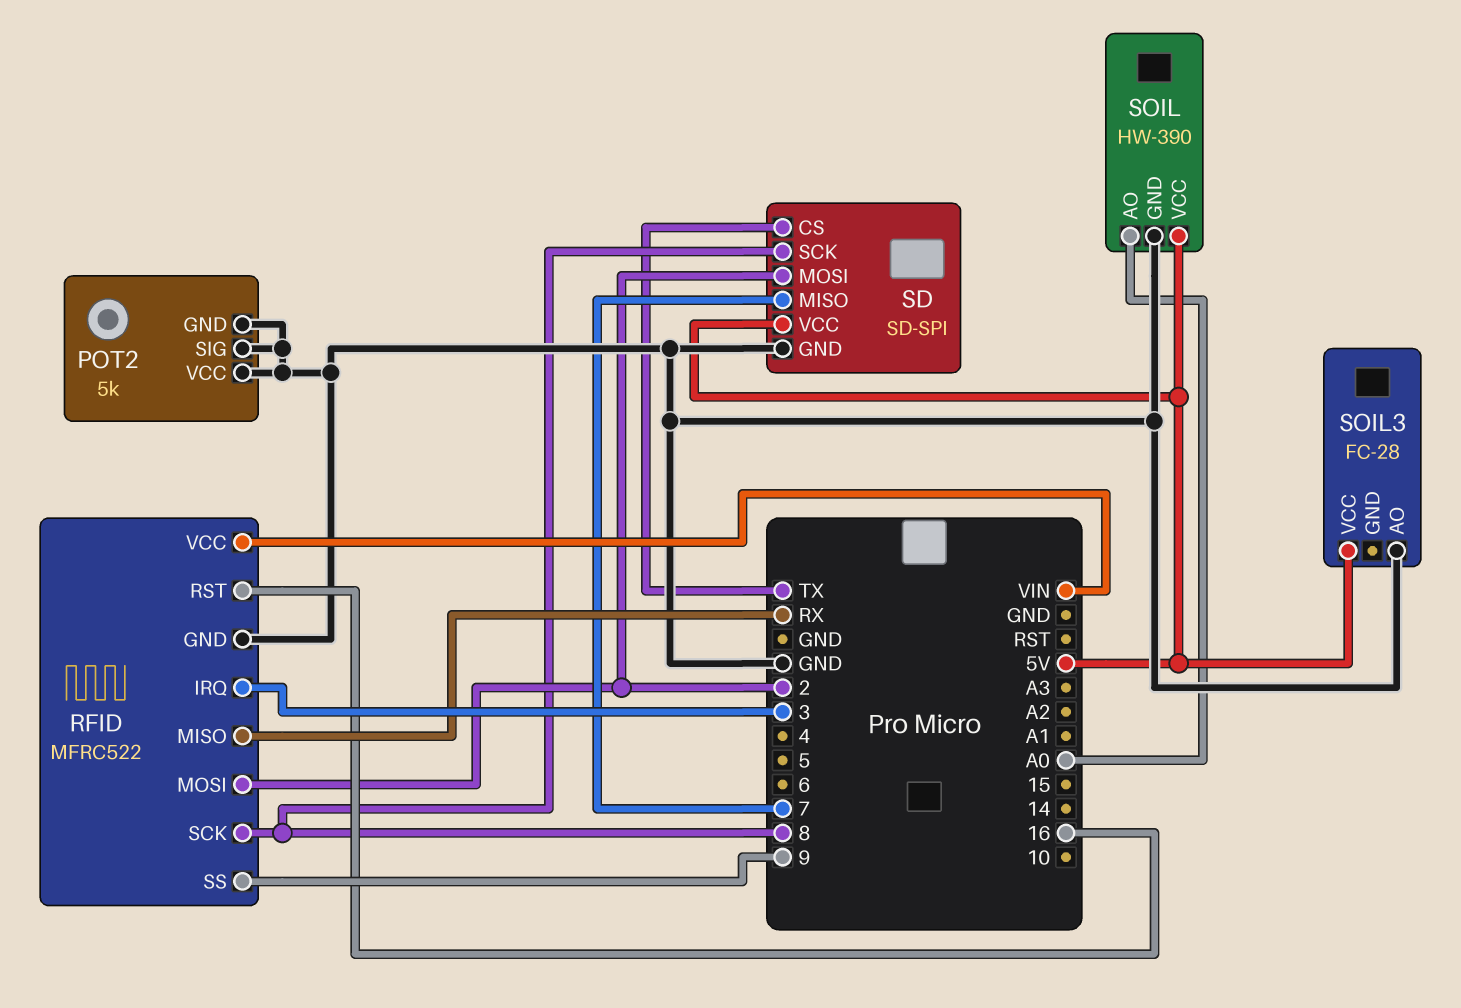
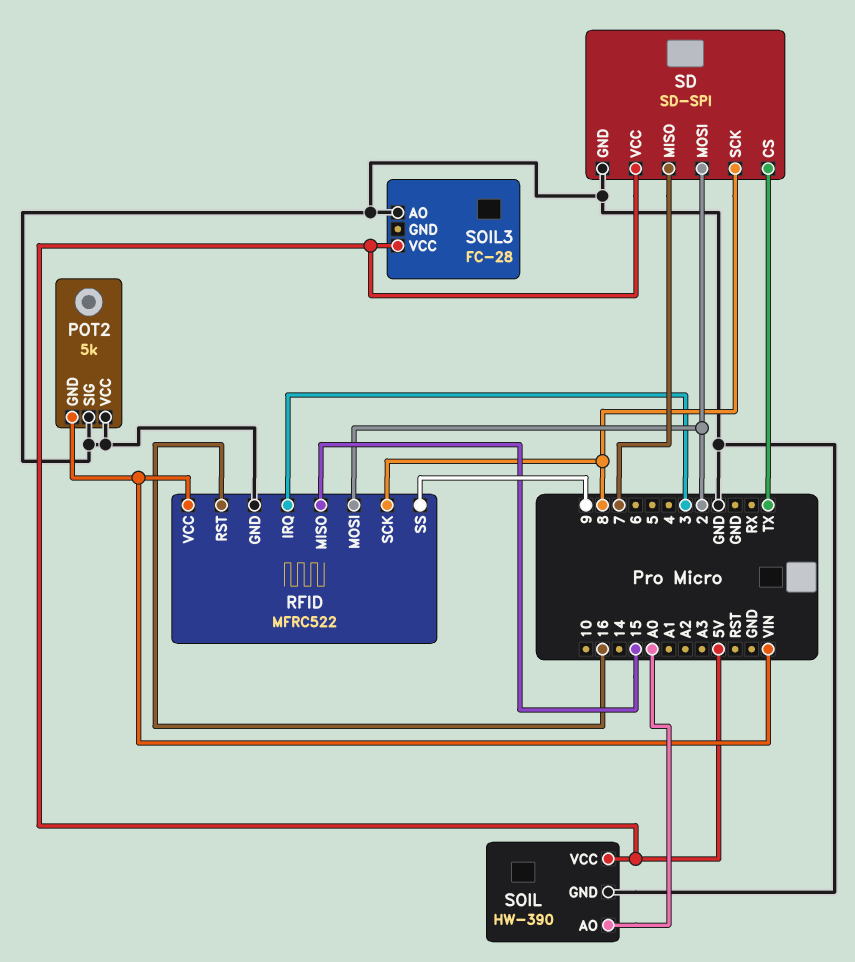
POT2 pin GND: GND -> VIN
RFID pin MISO: RX -> 15

